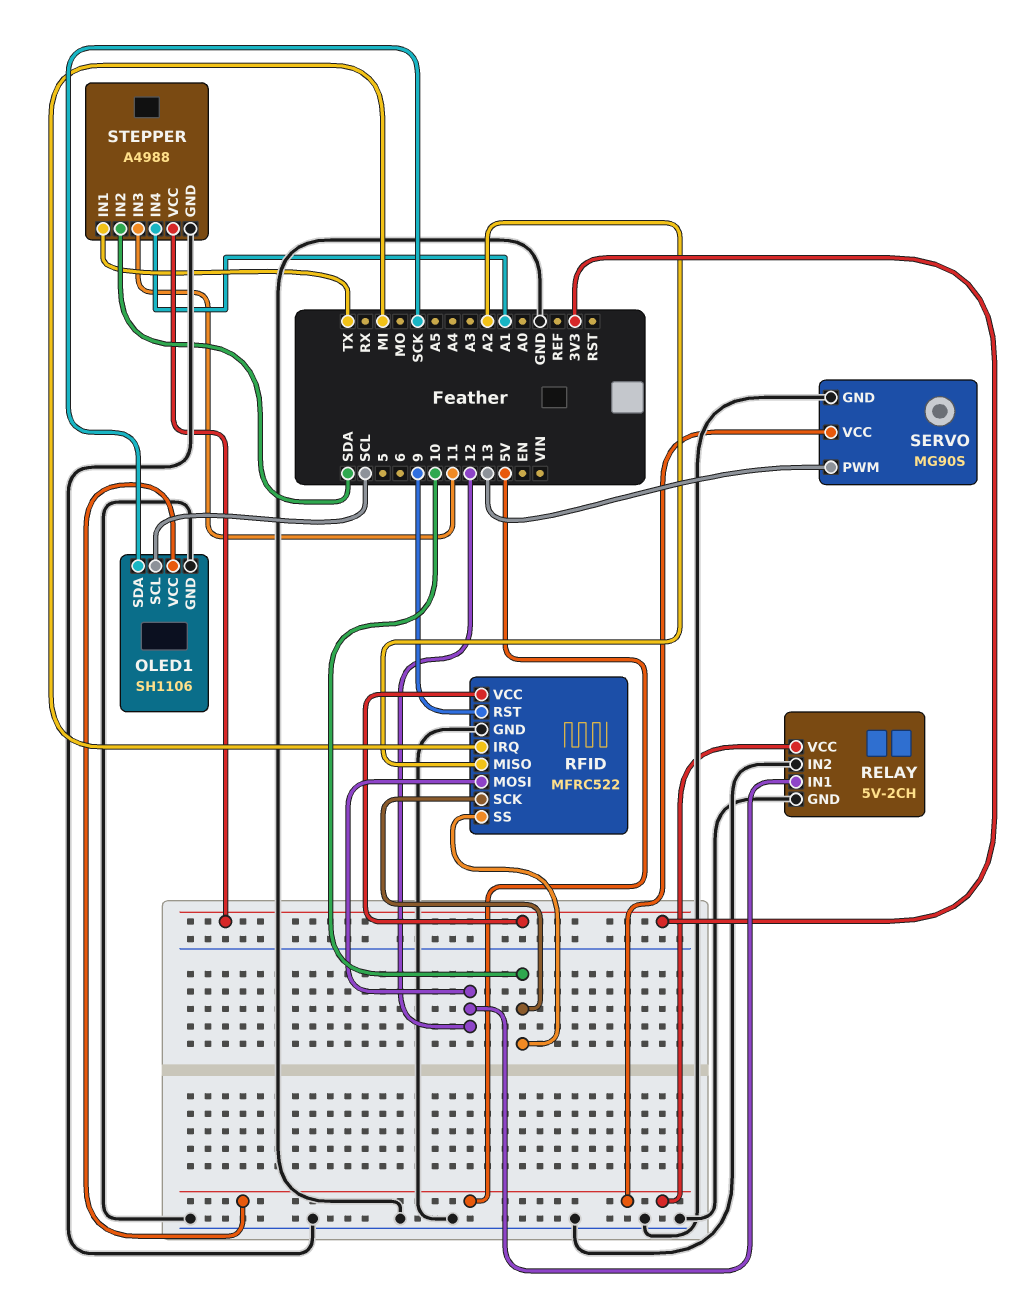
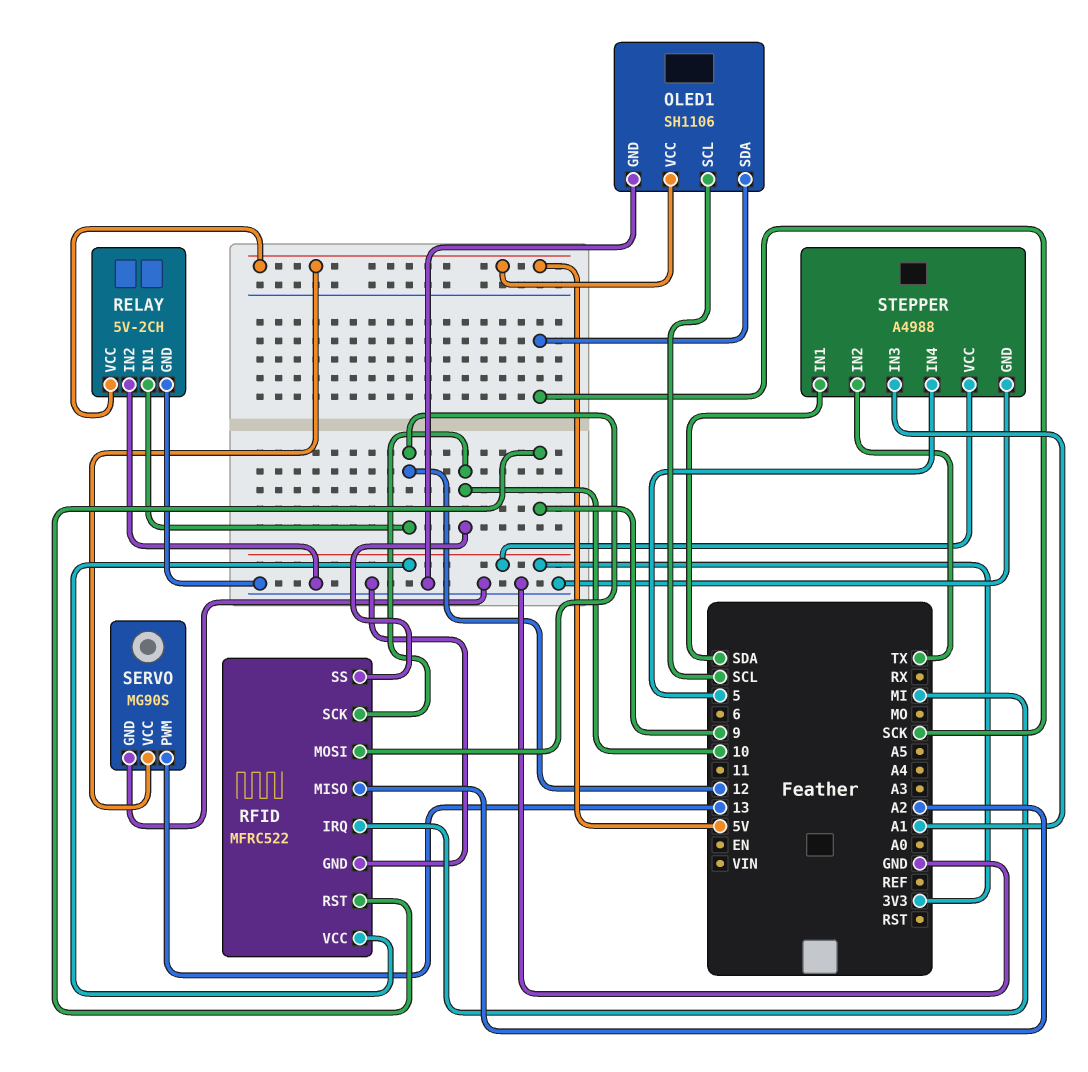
STEPPER pin IN1: TX -> SDA
STEPPER pin IN2: SDA -> TX
STEPPER pin IN3: 11 -> A1
STEPPER pin IN4: A1 -> 5

